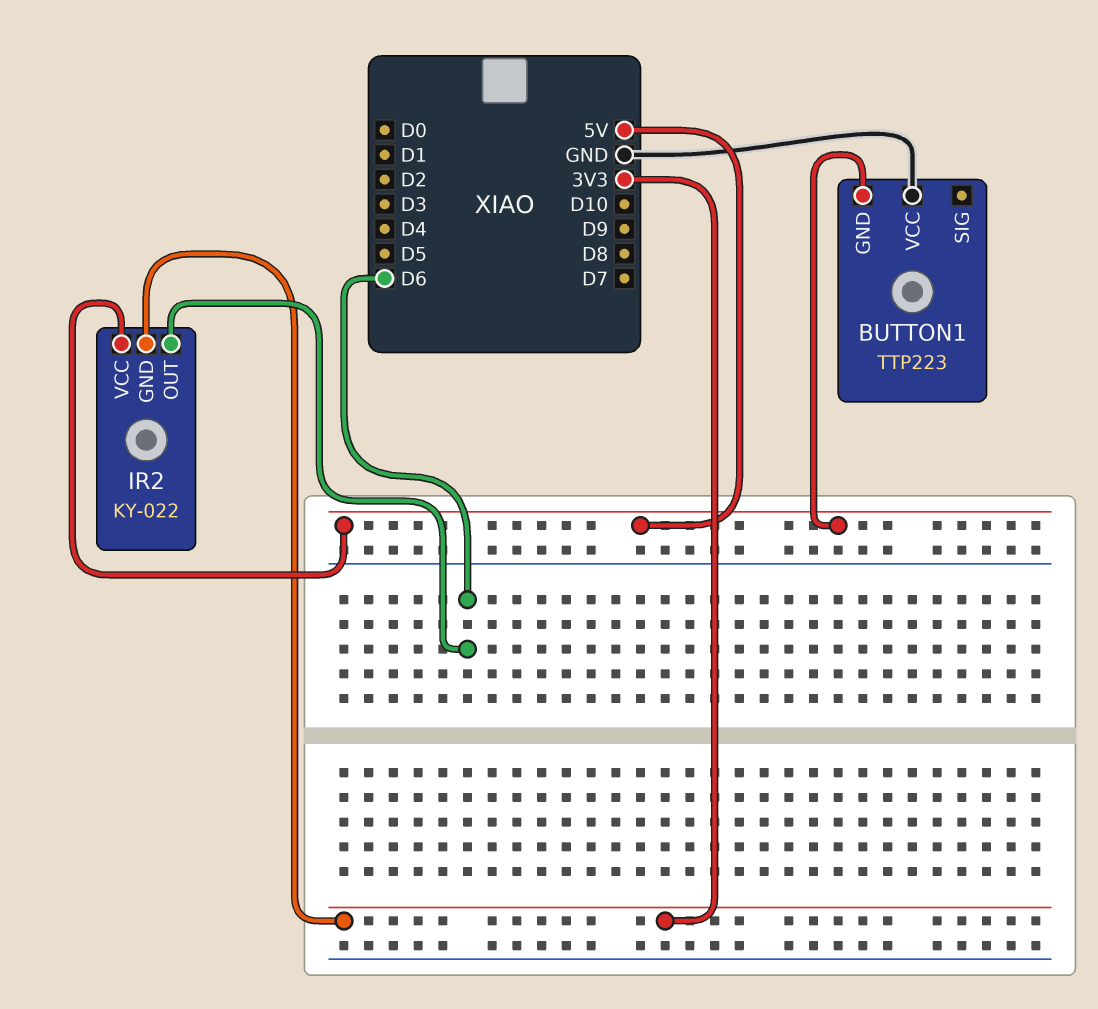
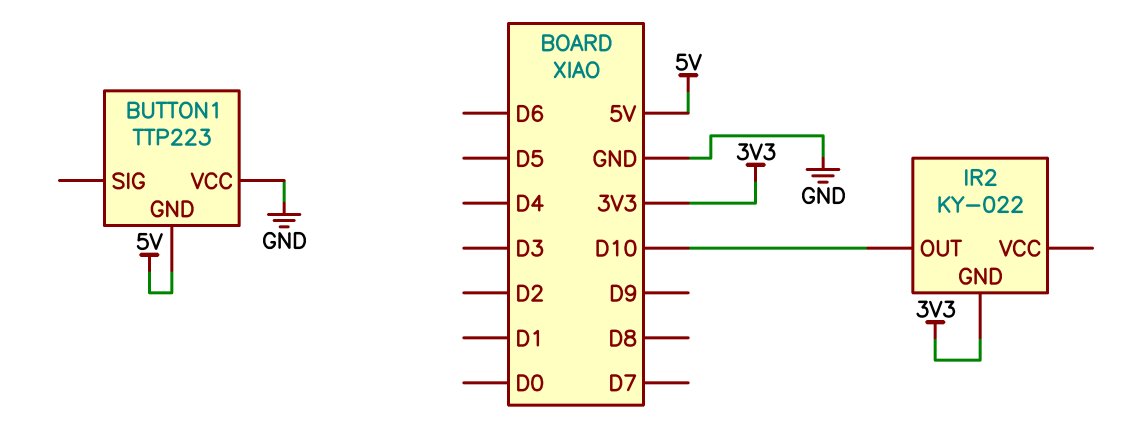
IR2 pin OUT: D6 -> D10
IR2 pin VCC: 5V -> none

